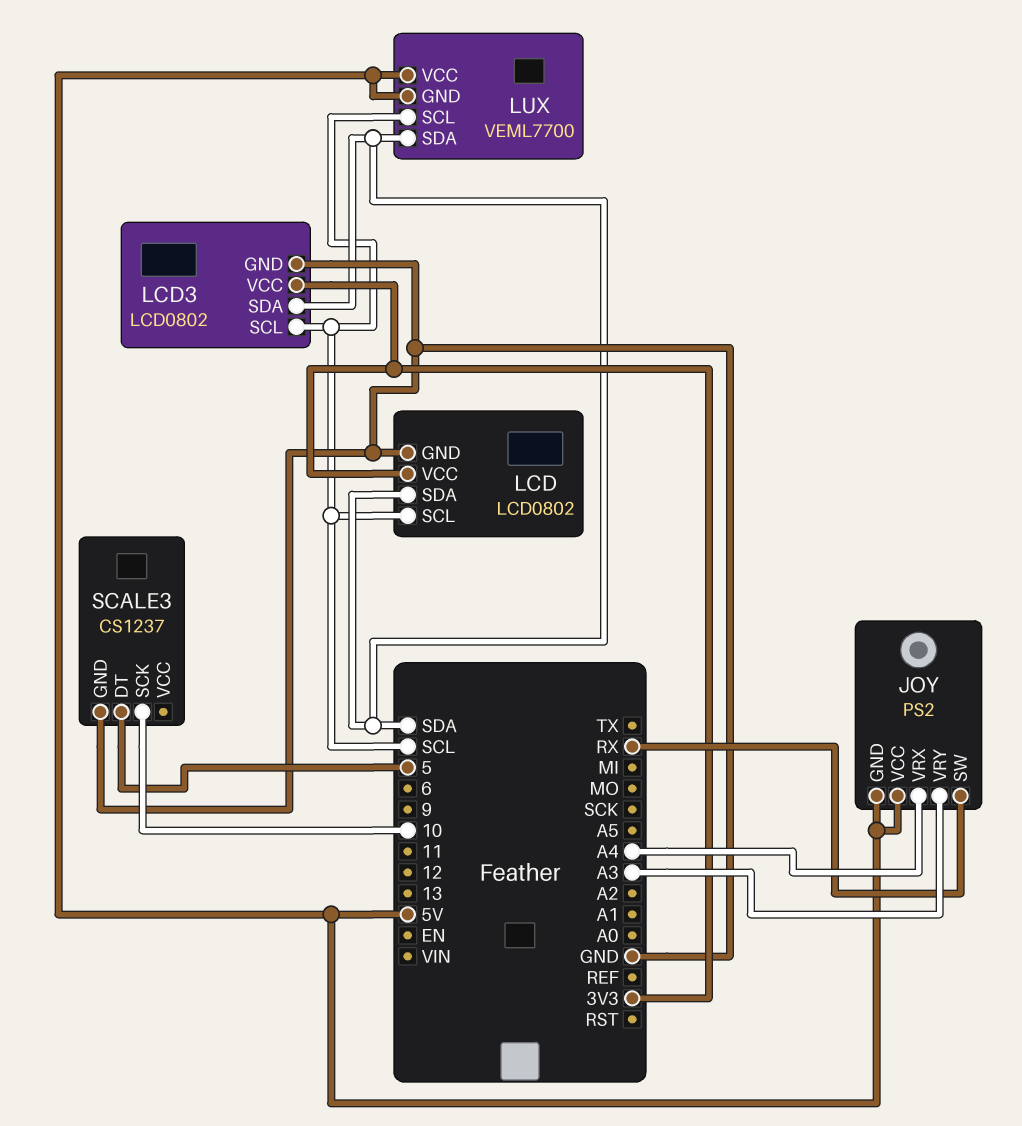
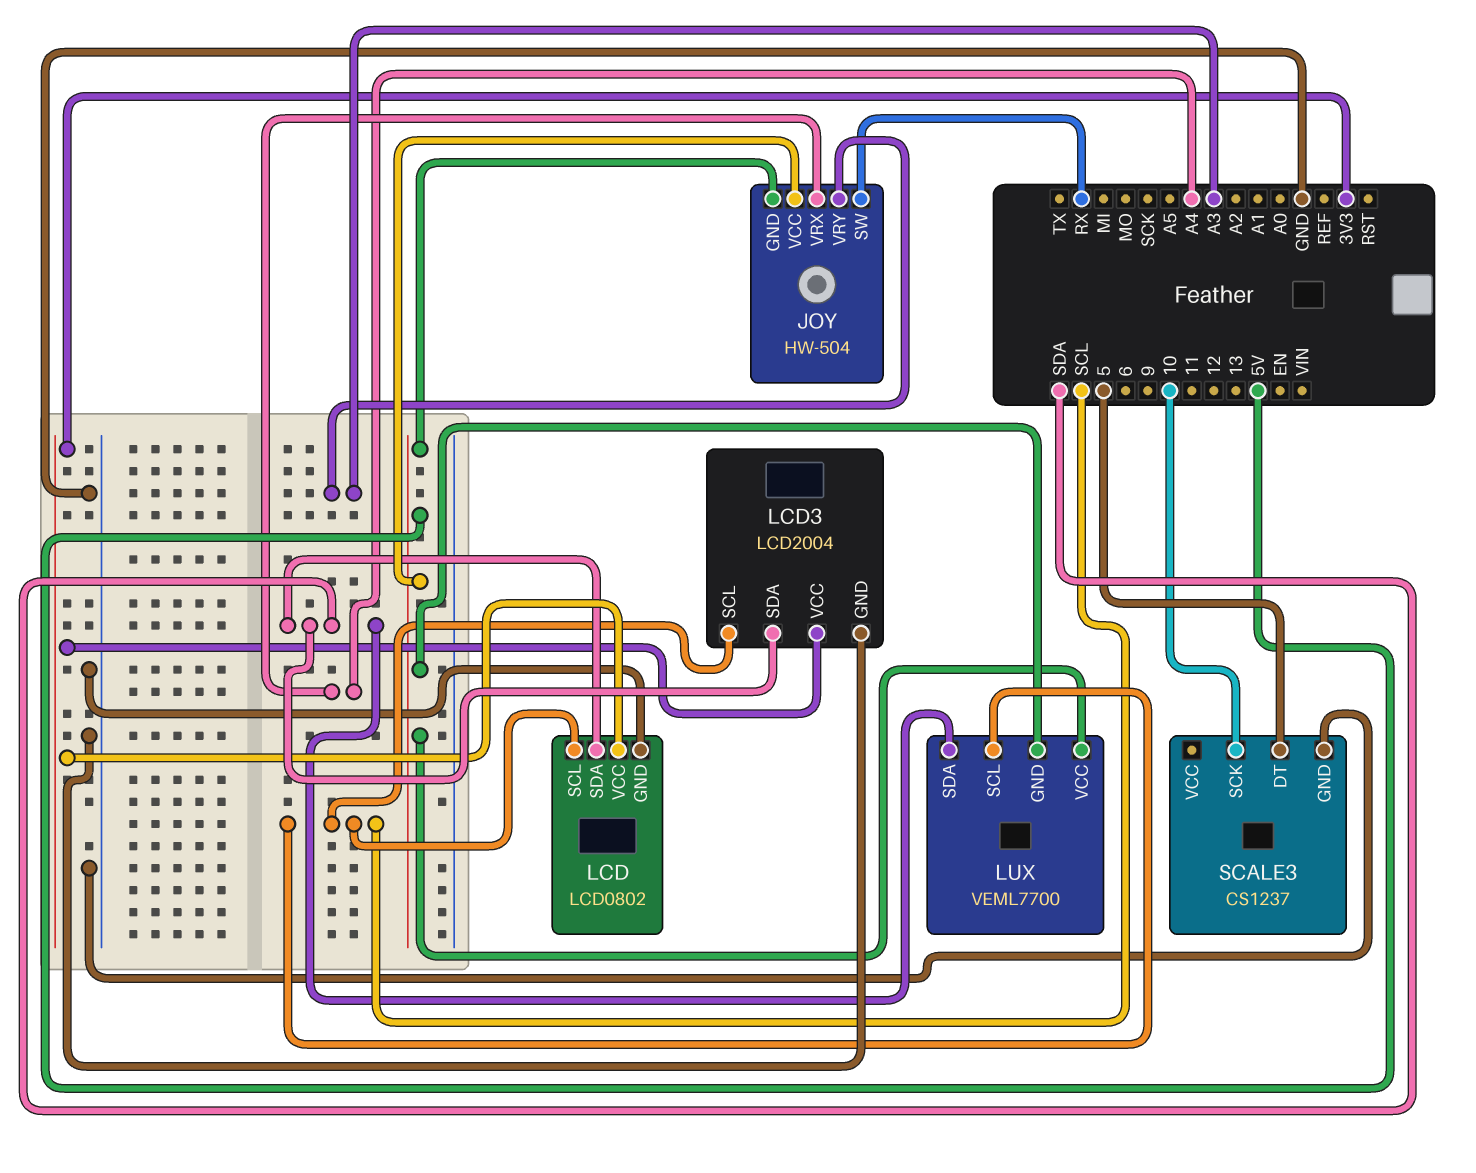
JOY: PS2 -> HW-504
LCD3: LCD0802 -> LCD2004

